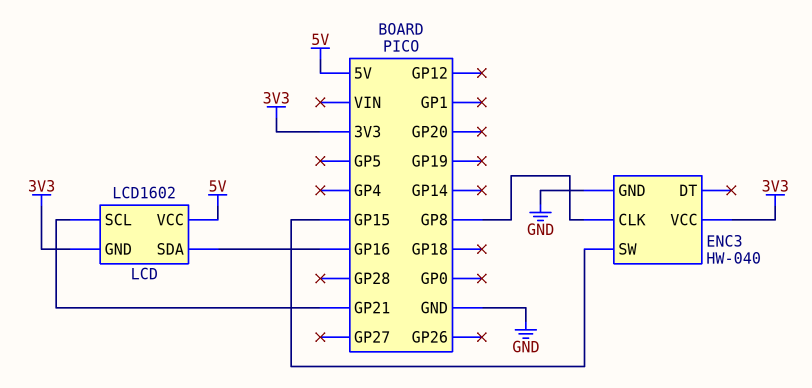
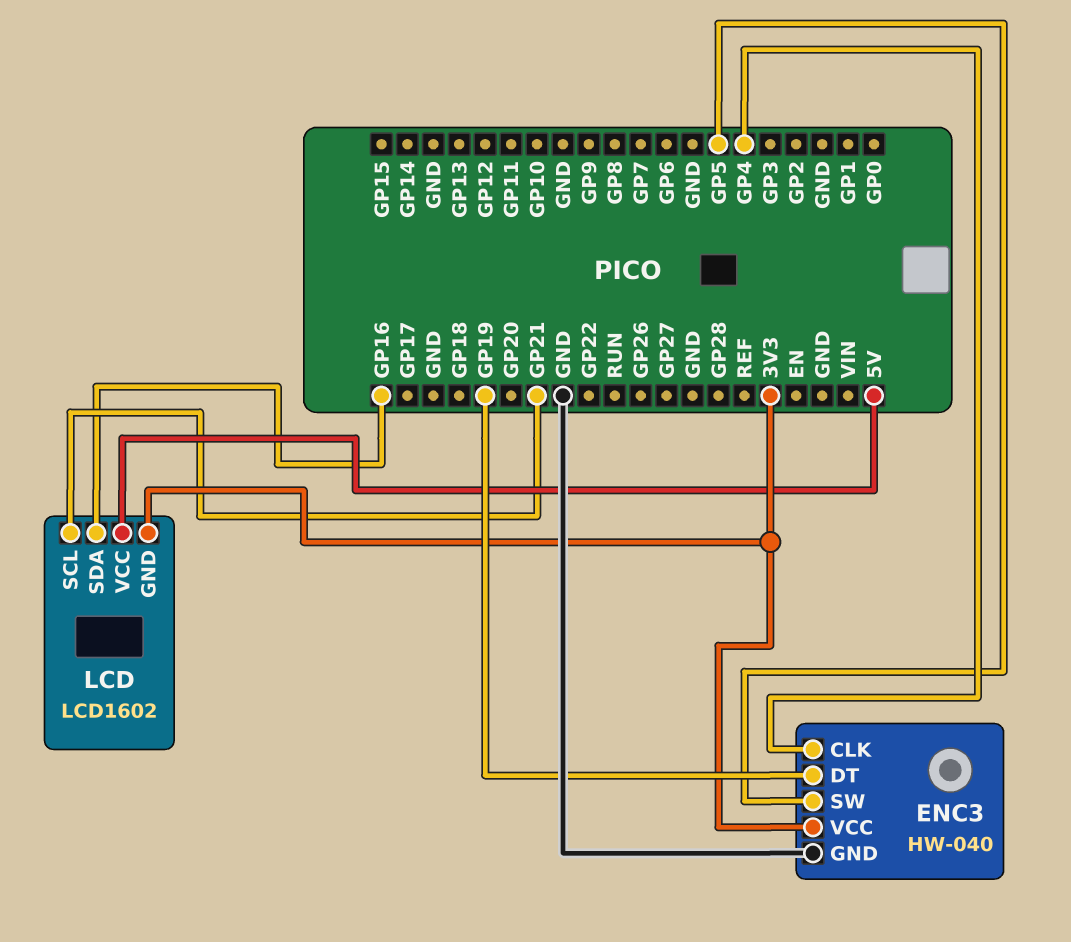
ENC3 pin CLK: GP8 -> GP4
ENC3 pin DT: none -> GP19
ENC3 pin SW: GP15 -> GP5

